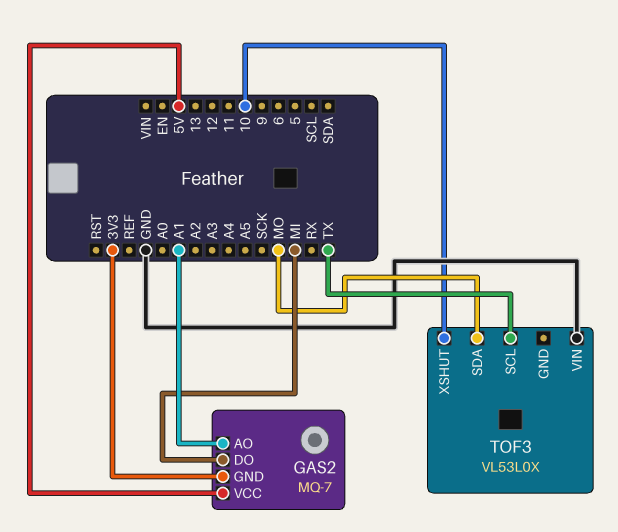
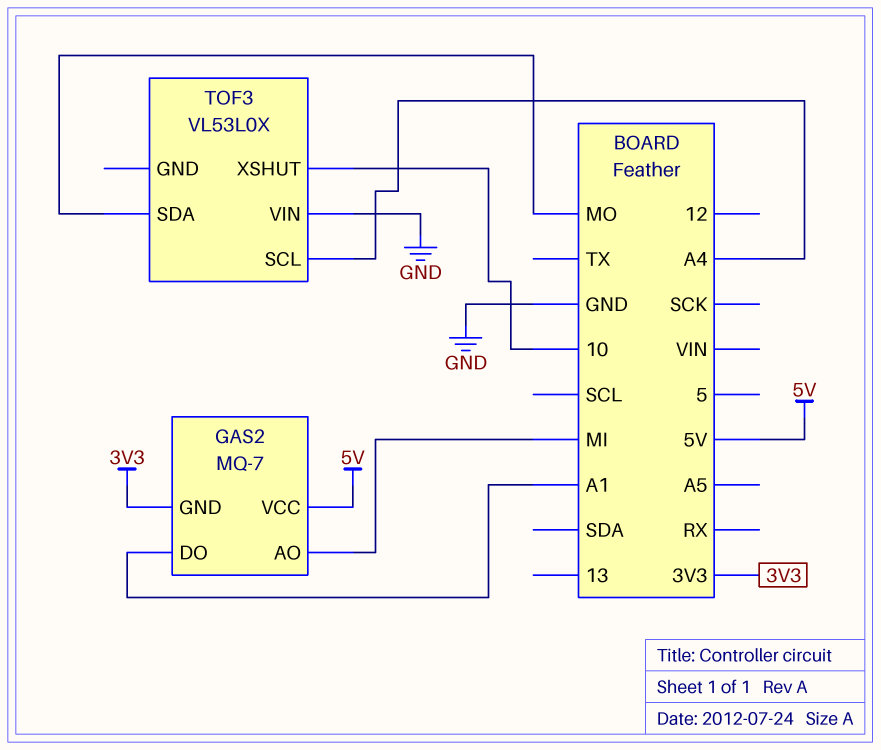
GAS2 pin AO: A1 -> MI
GAS2 pin DO: MI -> A1
TOF3 pin SCL: TX -> A4

